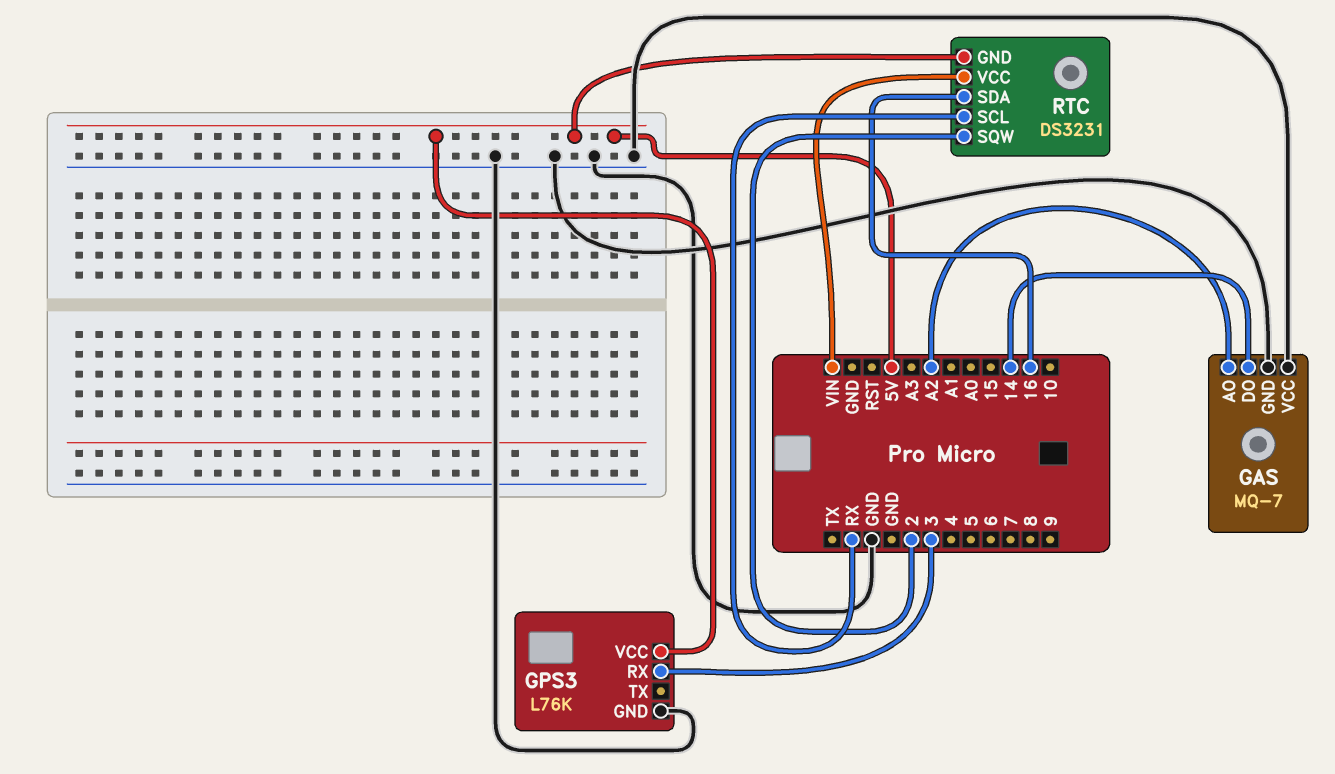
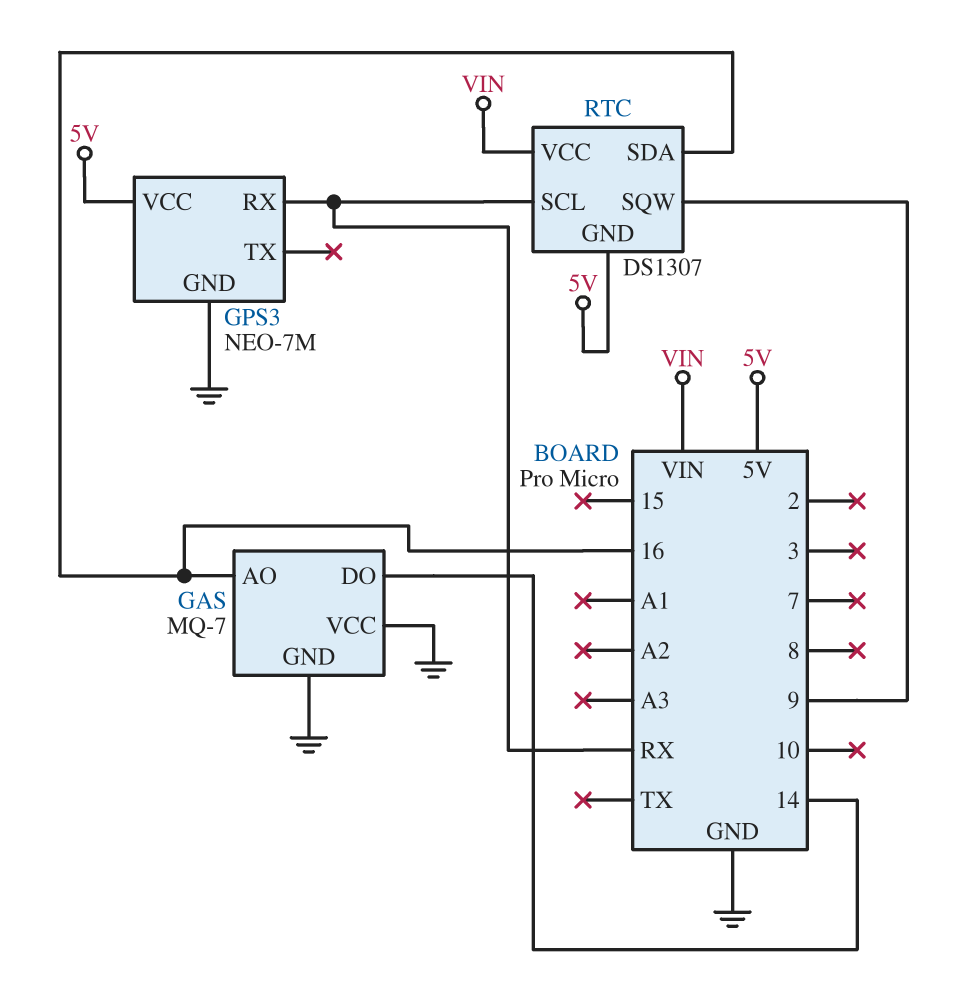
GAS pin AO: A2 -> 16
GPS3: L76K -> NEO-7M
GPS3 pin RX: 3 -> RX
RTC: DS3231 -> DS1307
RTC pin SQW: 2 -> 9

